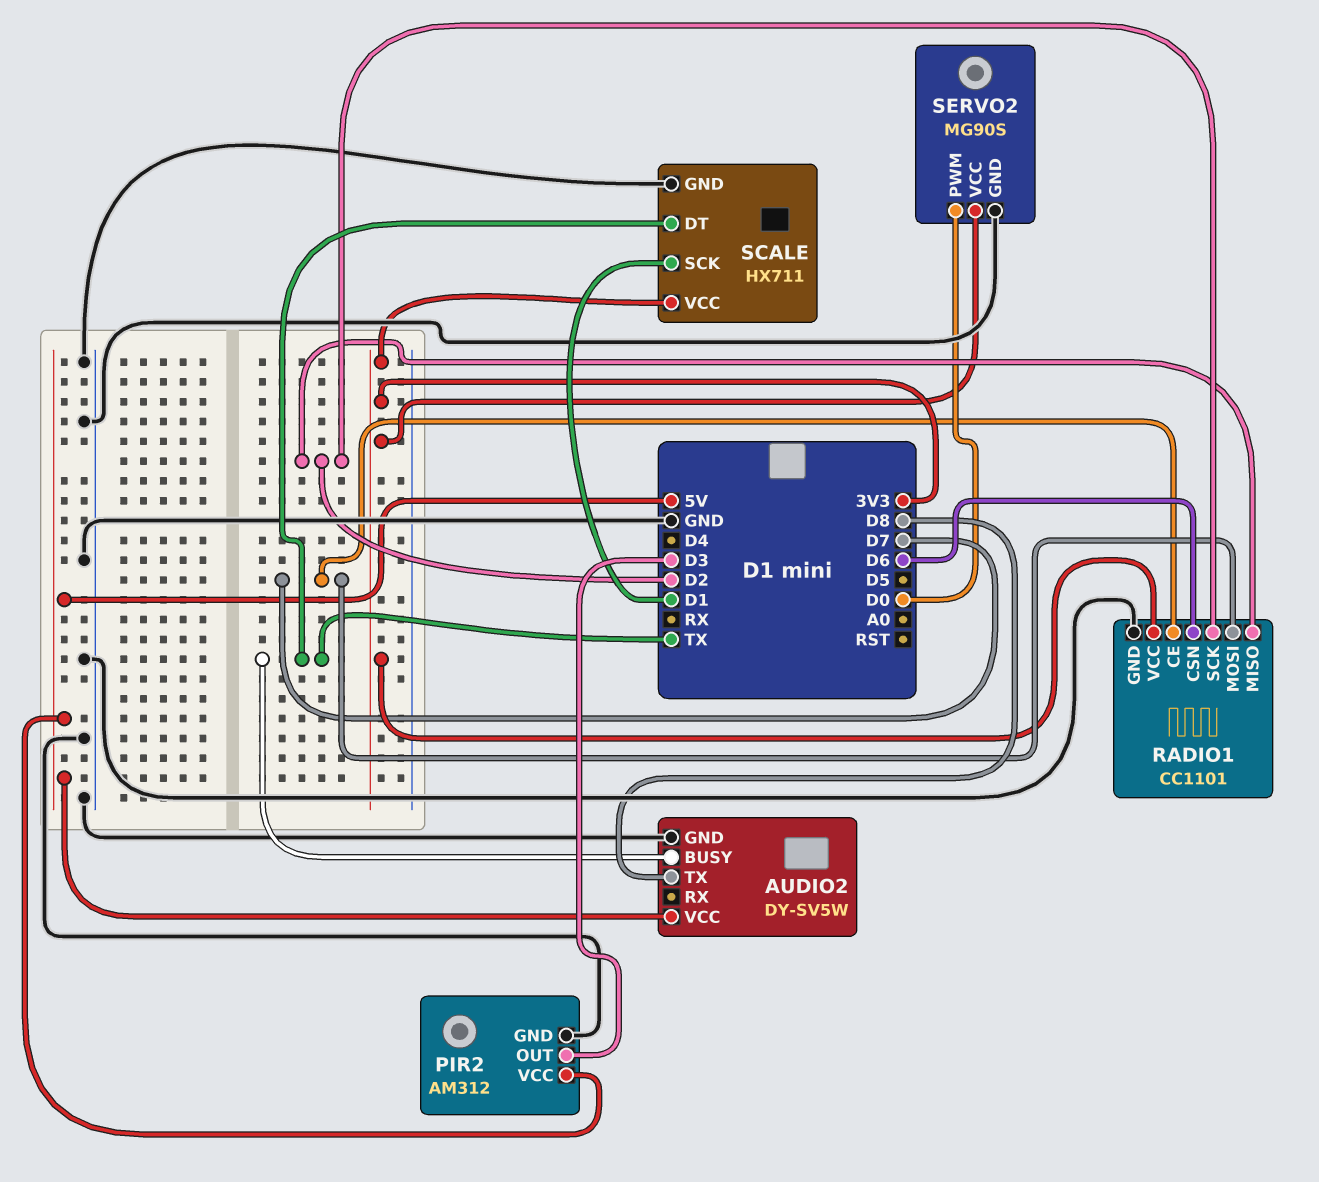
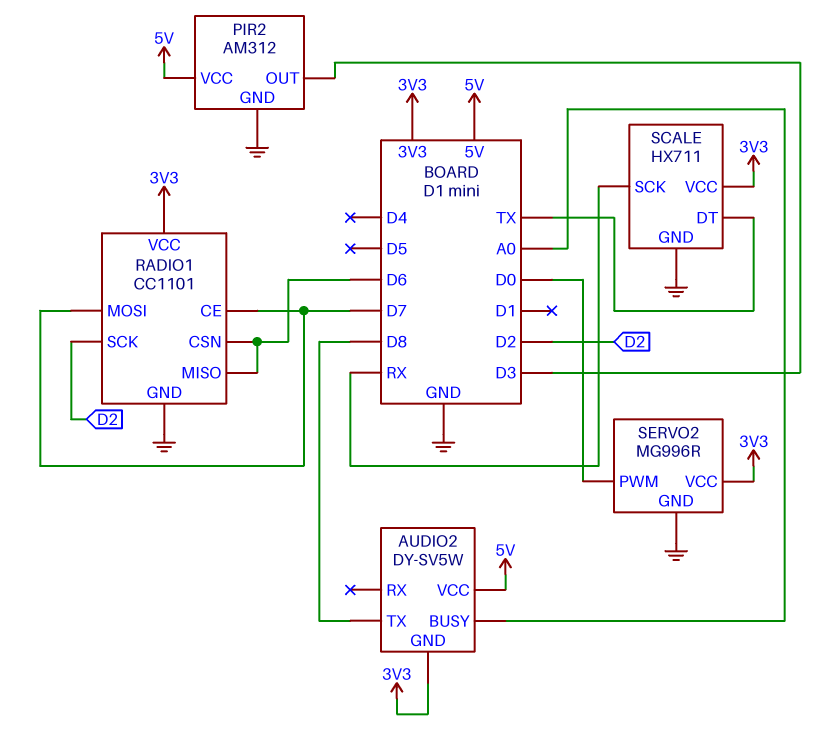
AUDIO2 pin BUSY: TX -> A0
AUDIO2 pin GND: GND -> 3V3
RADIO1 pin MISO: D2 -> D6
SCALE pin SCK: D1 -> RX
SERVO2: MG90S -> MG996R

